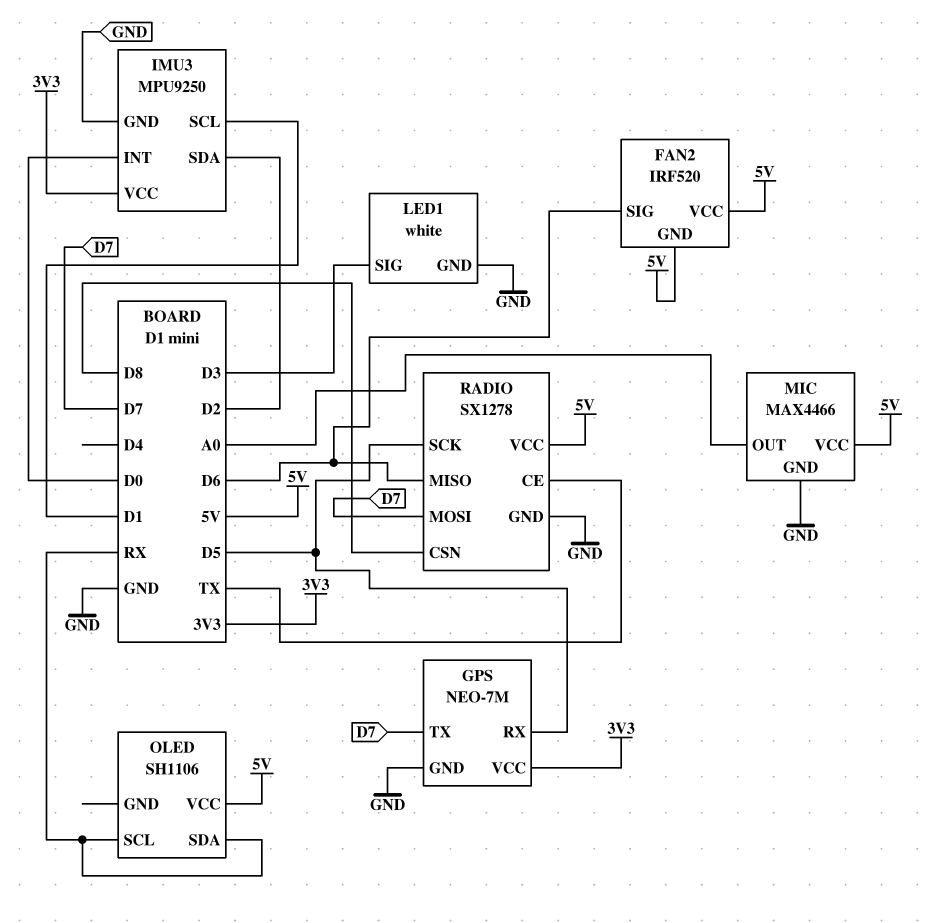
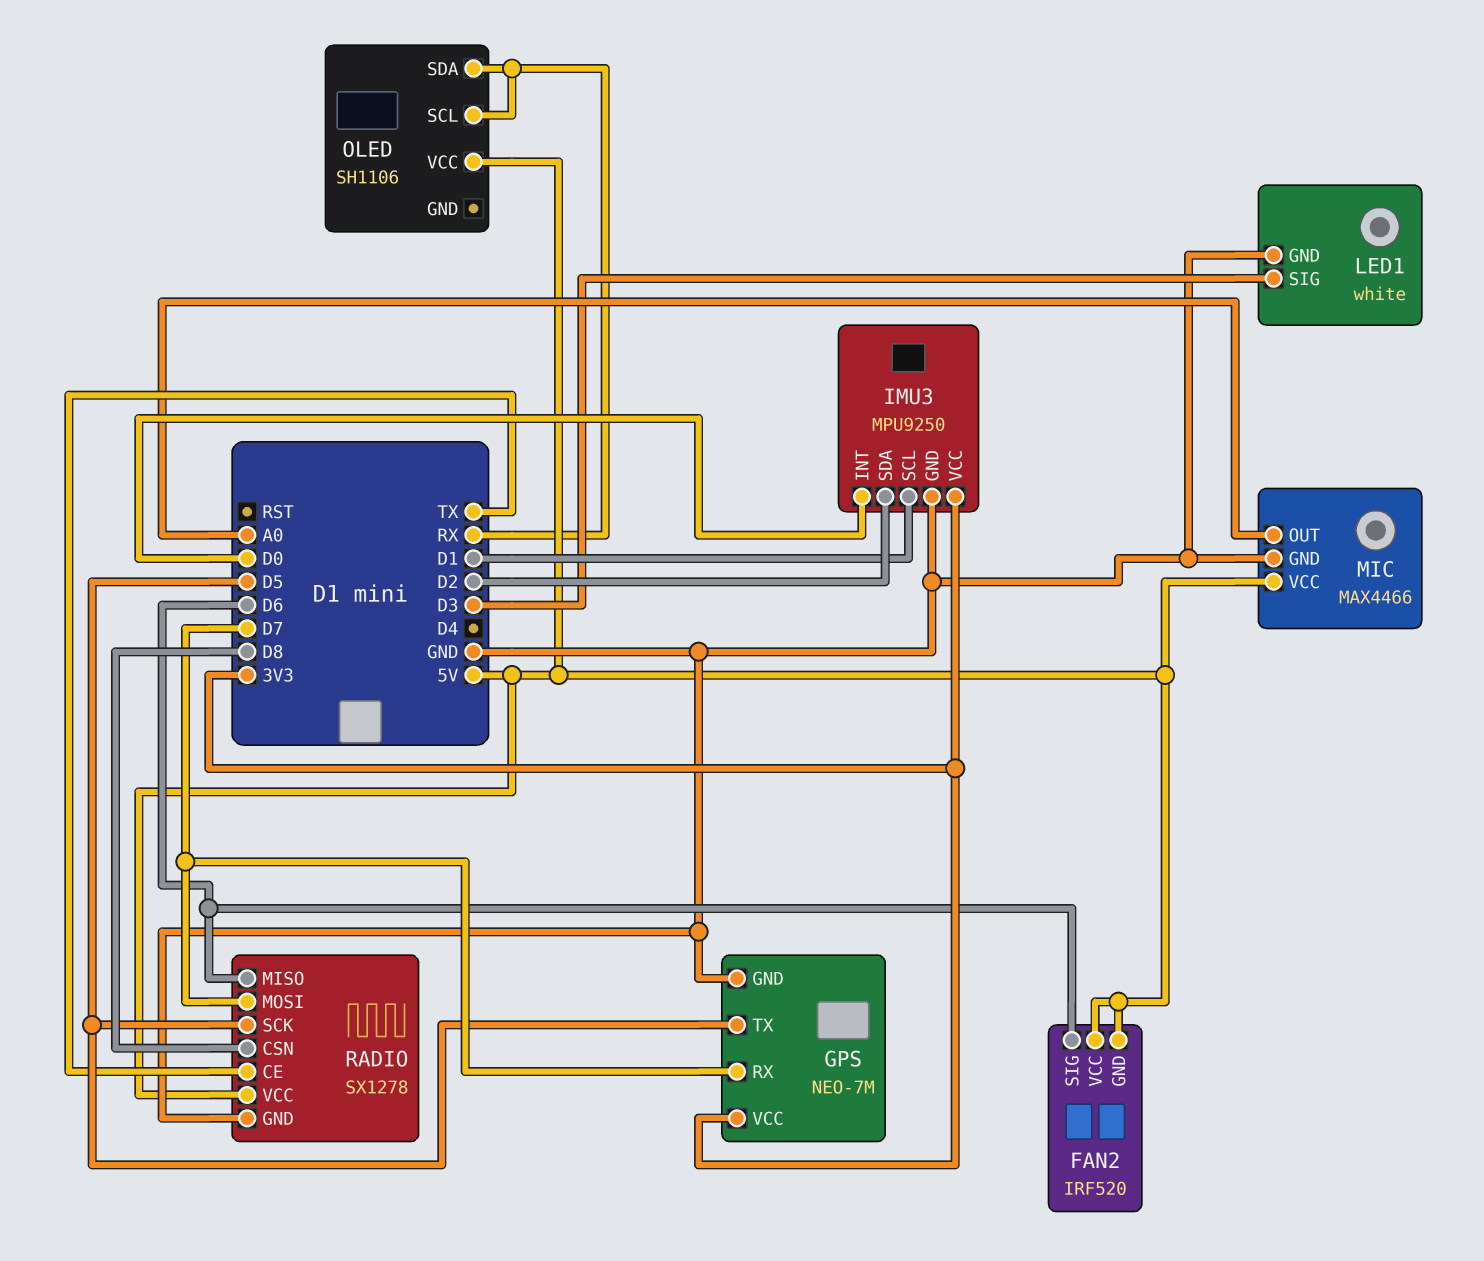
GPS pin RX: D5 -> D7
GPS pin TX: D7 -> D5

